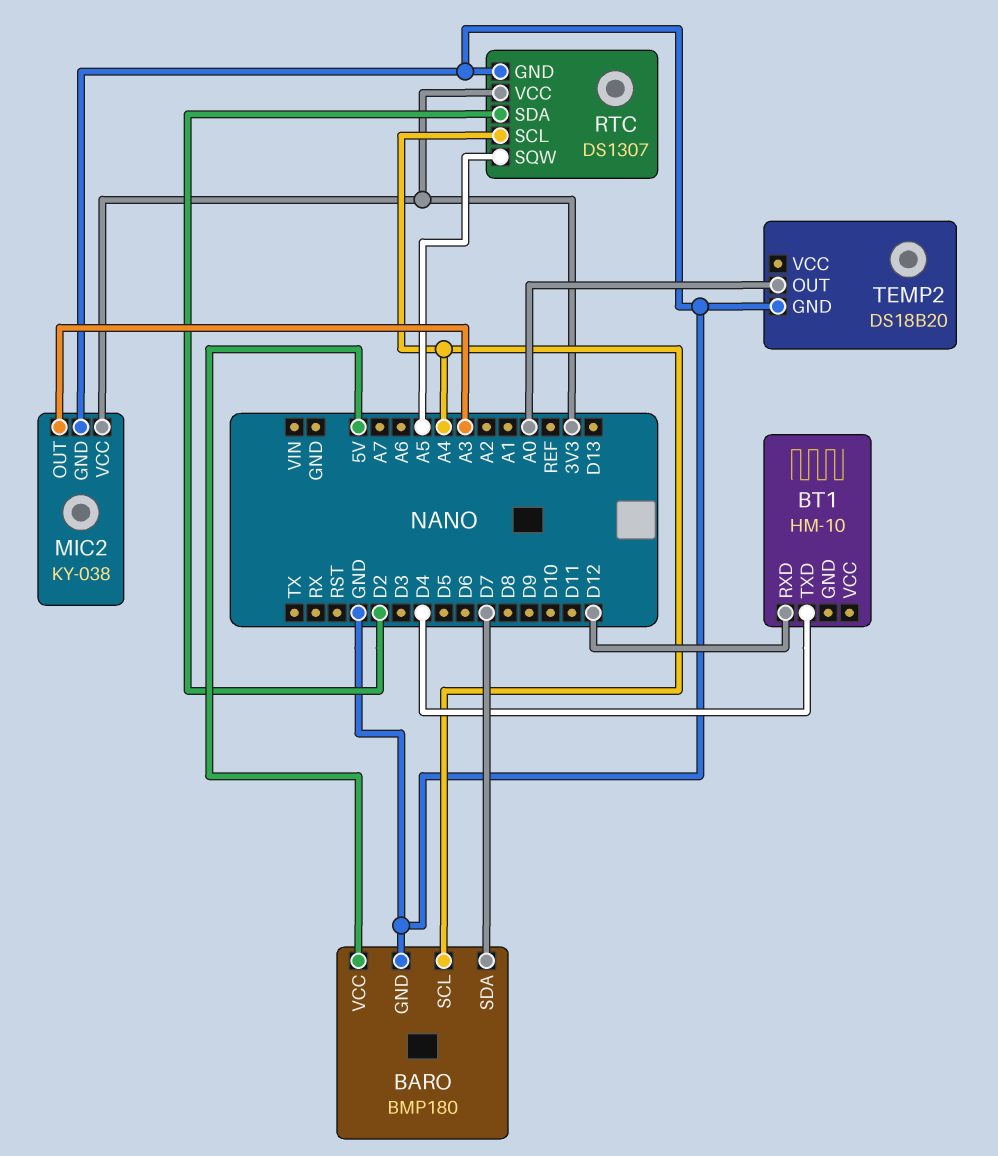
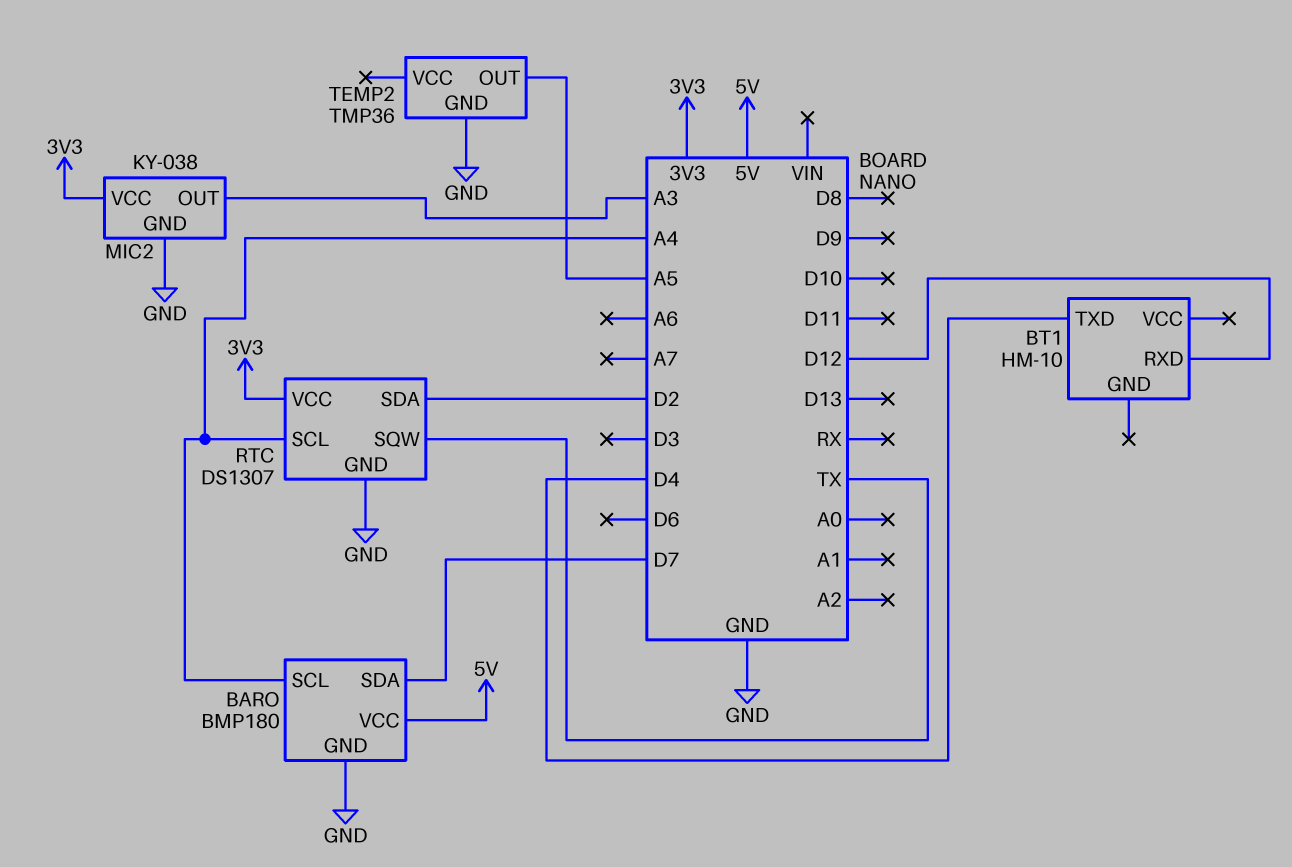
RTC pin SQW: A5 -> TX
TEMP2: DS18B20 -> TMP36
TEMP2 pin OUT: A0 -> A5

